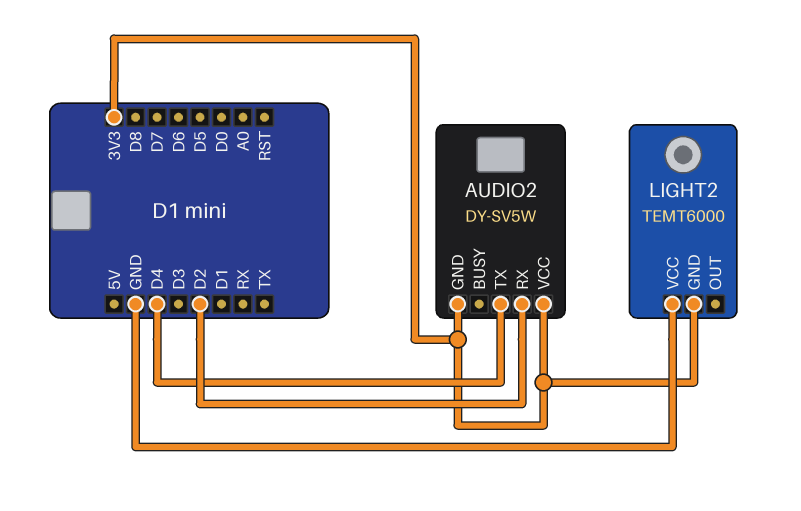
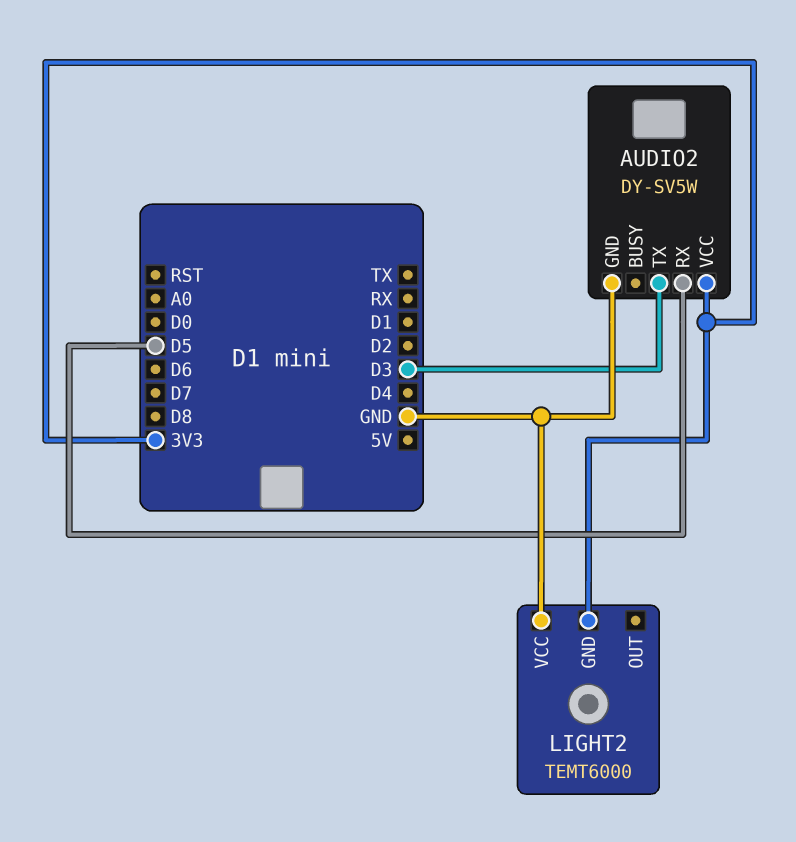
AUDIO2 pin GND: 3V3 -> GND
AUDIO2 pin RX: D2 -> D5
AUDIO2 pin TX: D4 -> D3

